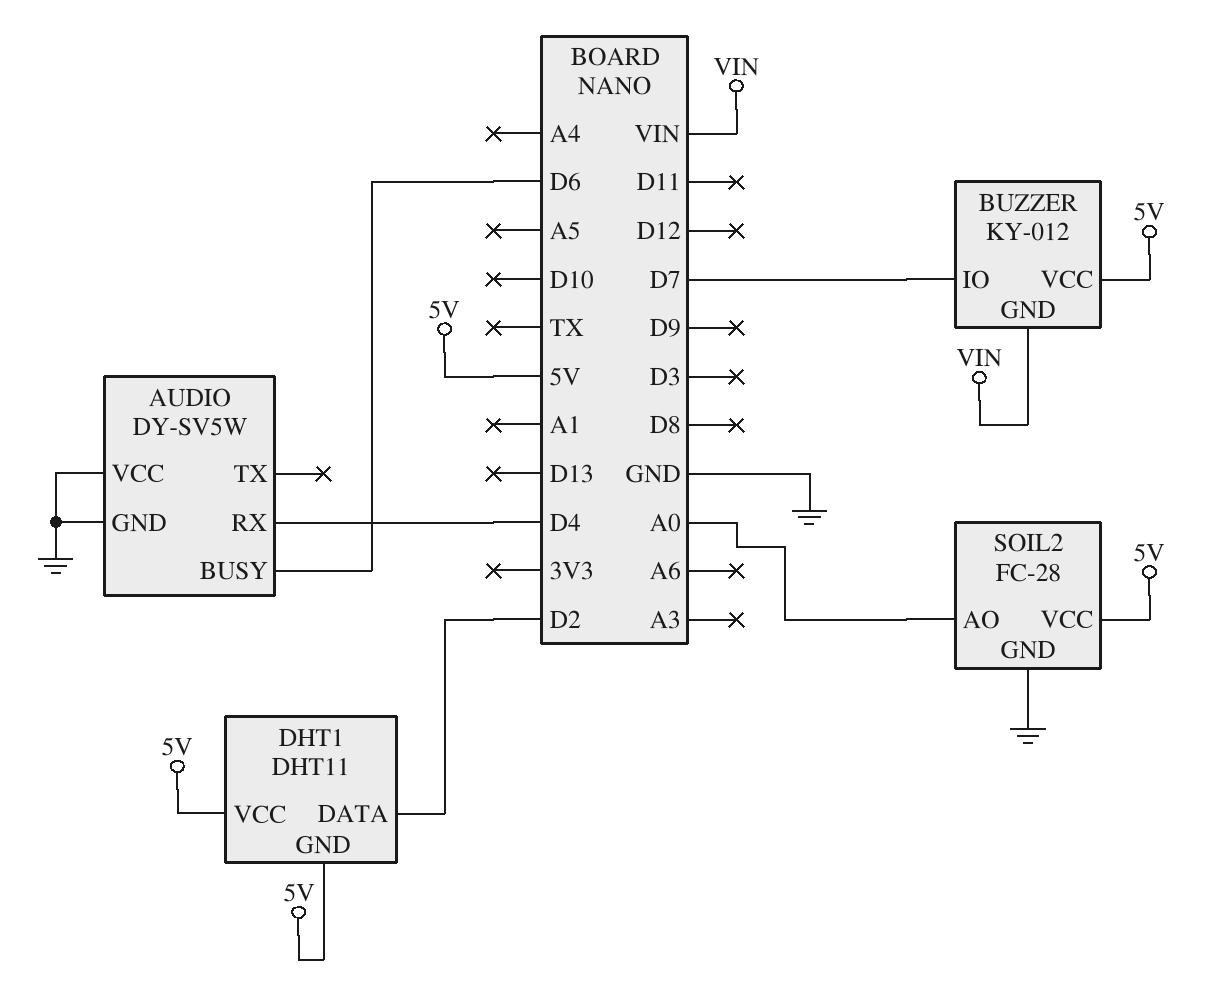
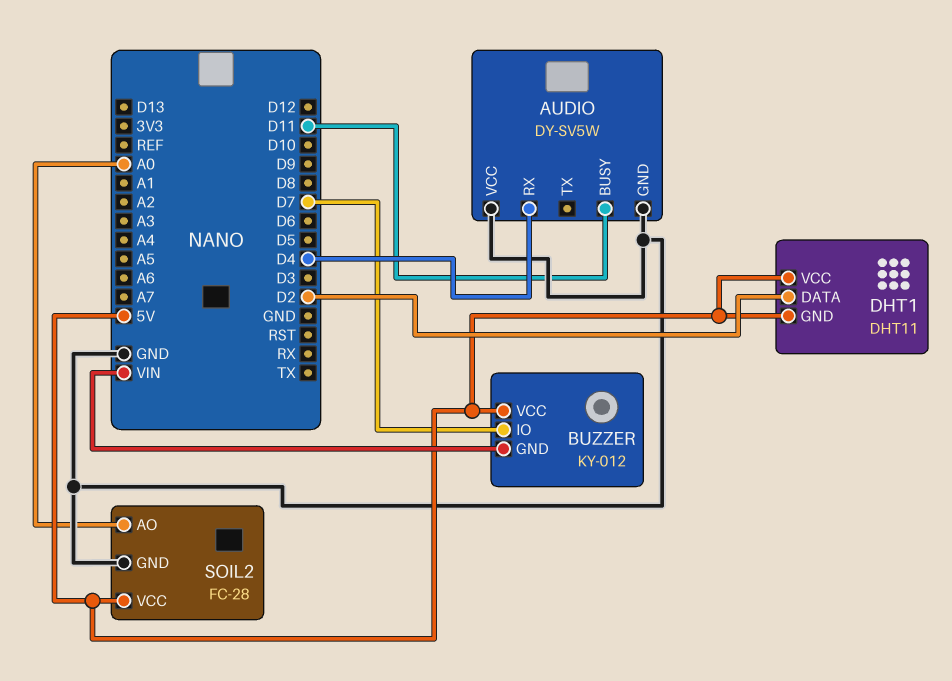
AUDIO pin BUSY: D6 -> D11

